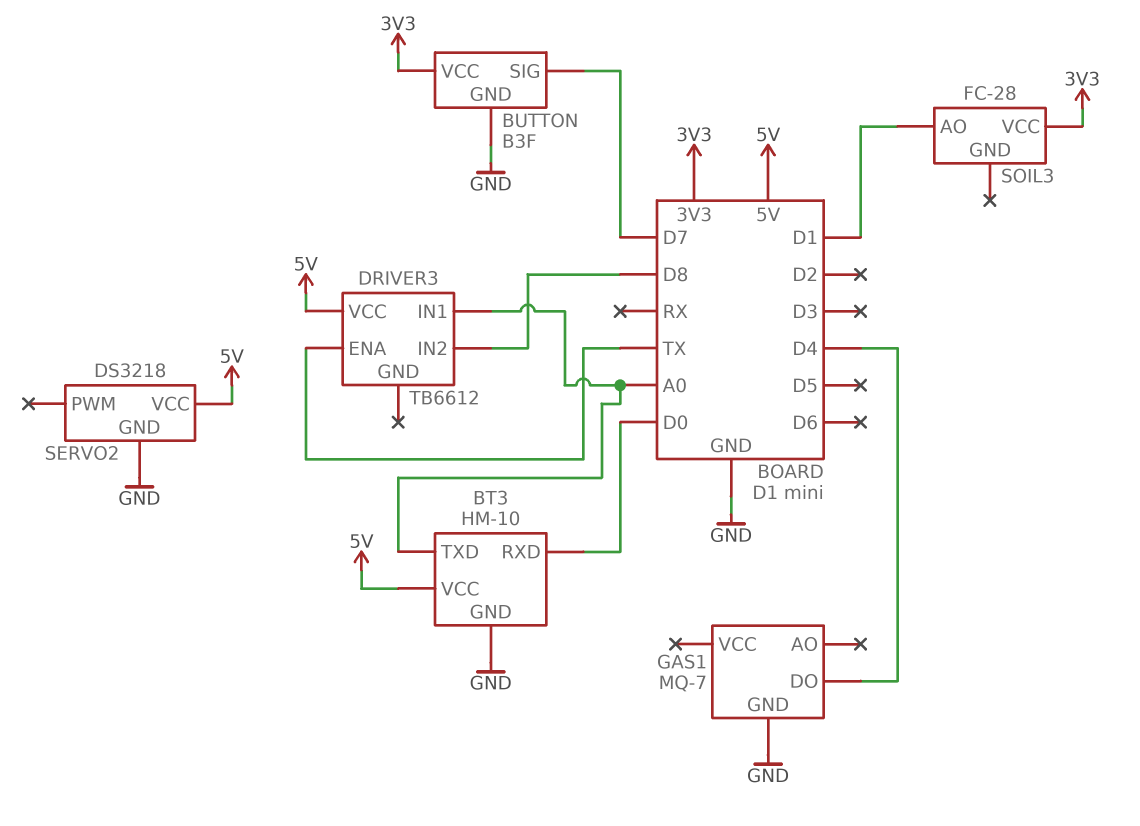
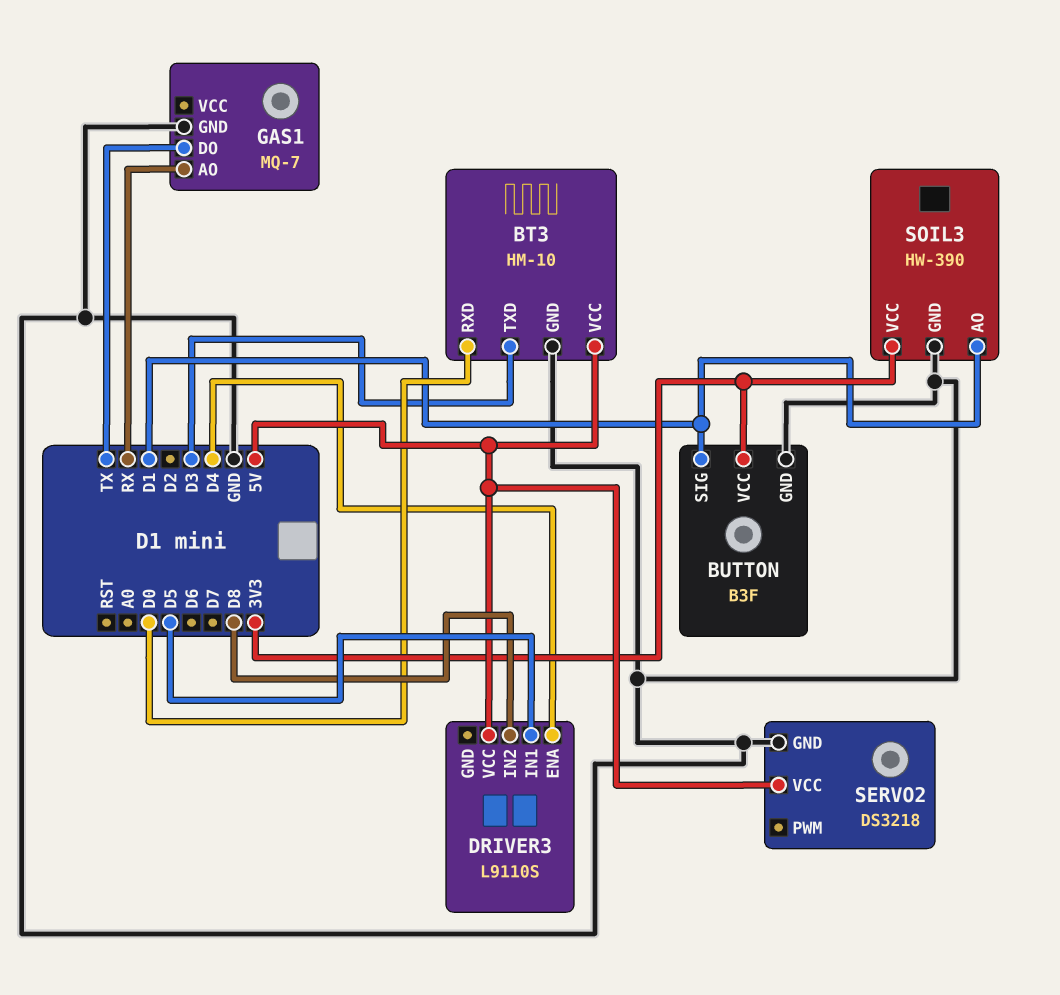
BT3 pin TXD: A0 -> D3
BUTTON pin SIG: D7 -> D1
DRIVER3: TB6612 -> L9110S
DRIVER3 pin ENA: TX -> D4
DRIVER3 pin IN1: A0 -> D5
GAS1 pin AO: none -> RX
GAS1 pin DO: D4 -> TX
SOIL3: FC-28 -> HW-390
SOIL3 pin GND: none -> GND

